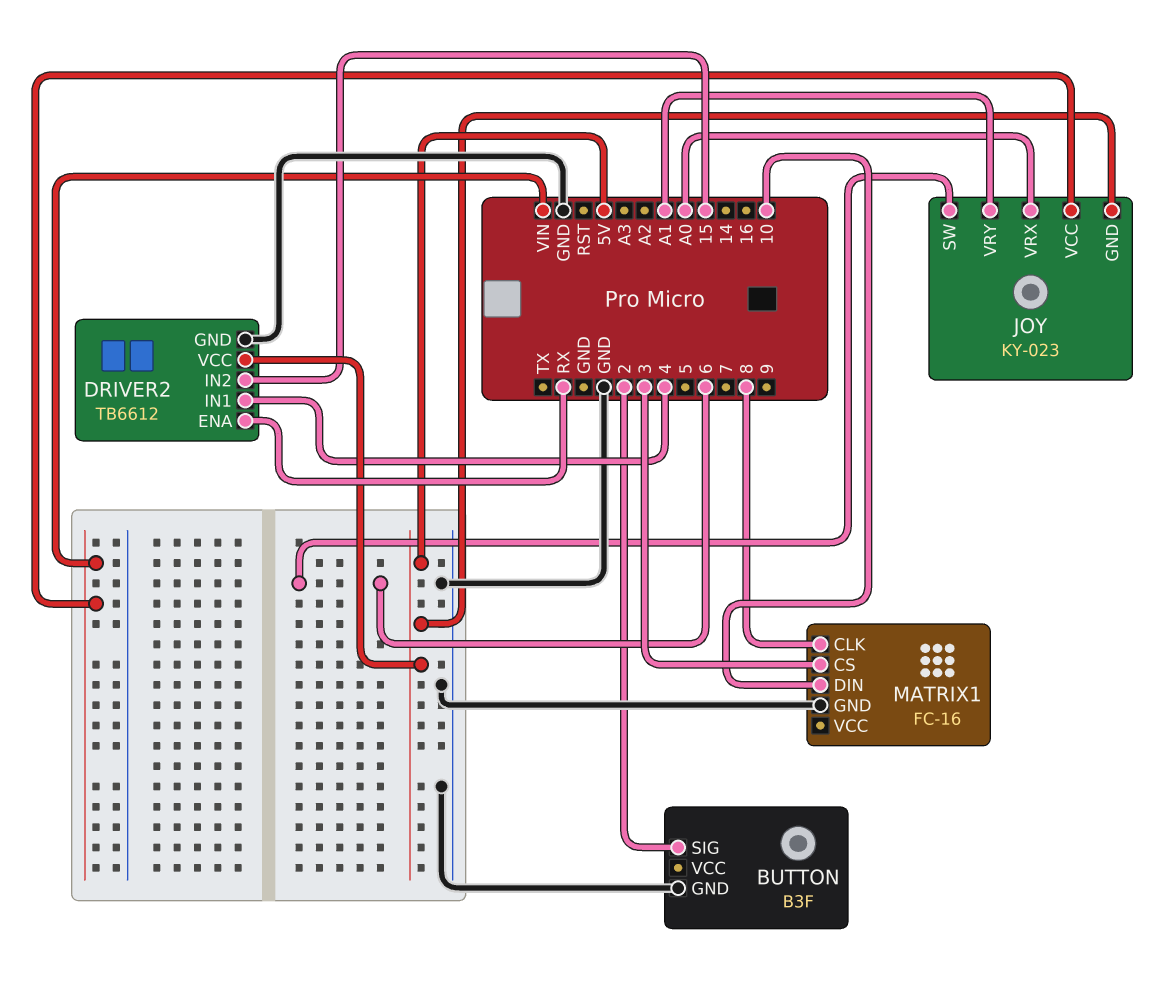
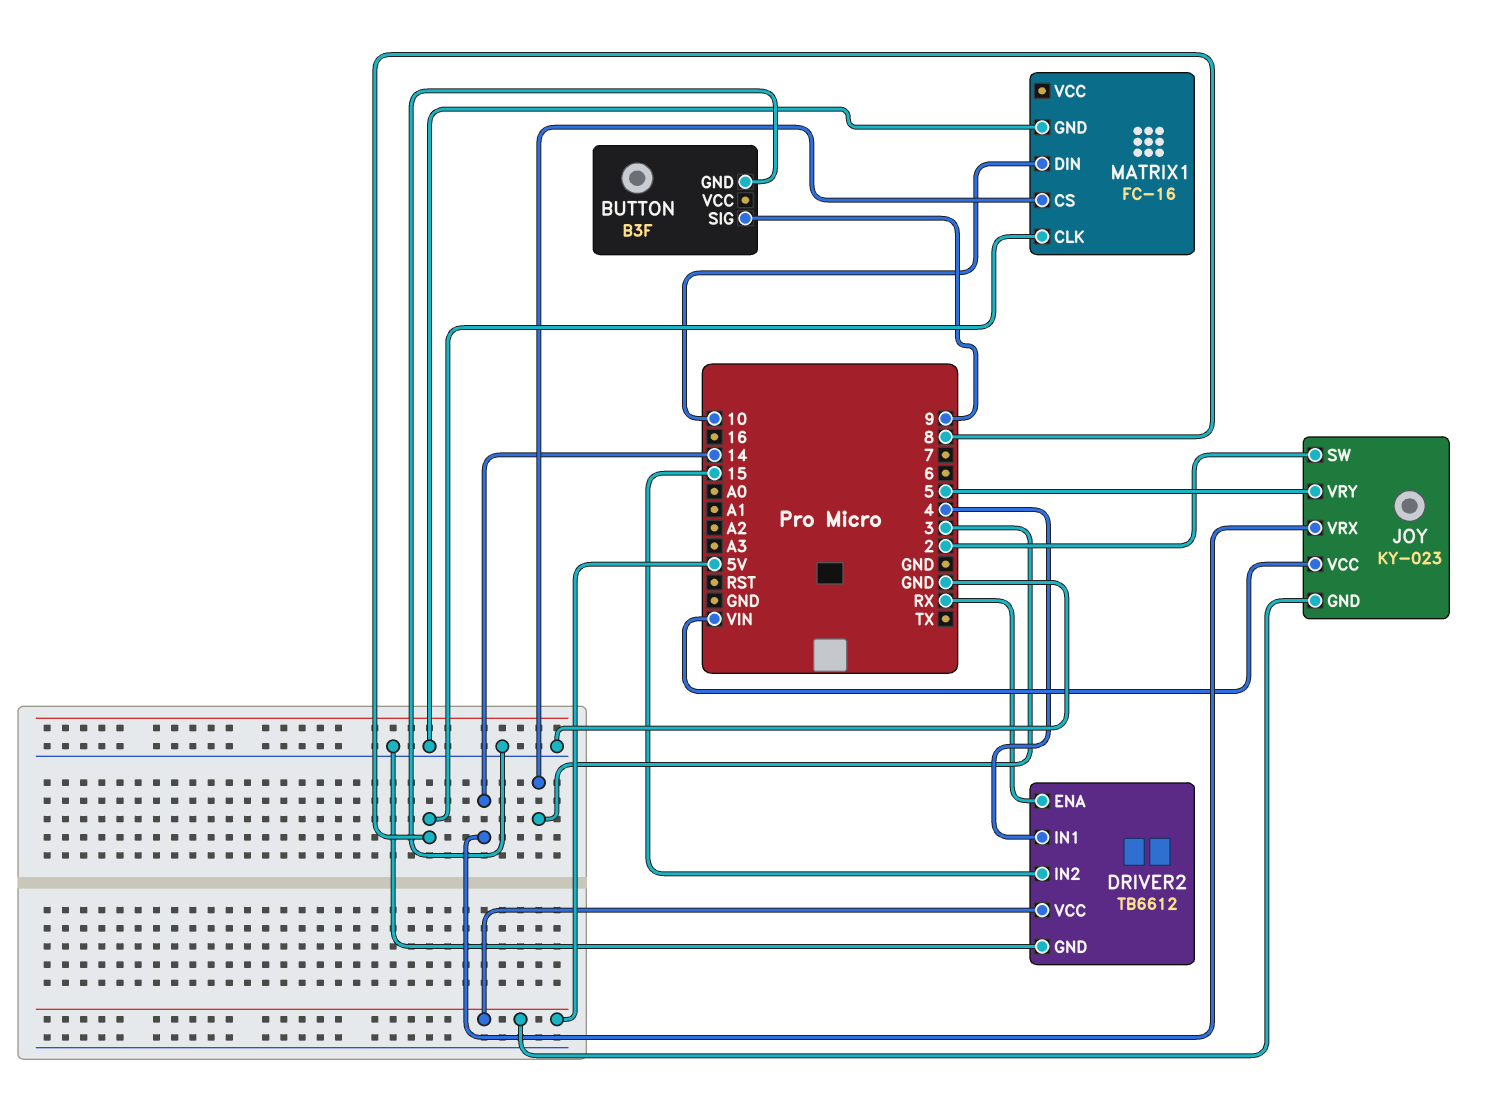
BUTTON pin SIG: 2 -> 9
JOY pin SW: 6 -> 2
JOY pin VRX: A0 -> 14
JOY pin VRY: A1 -> 5

